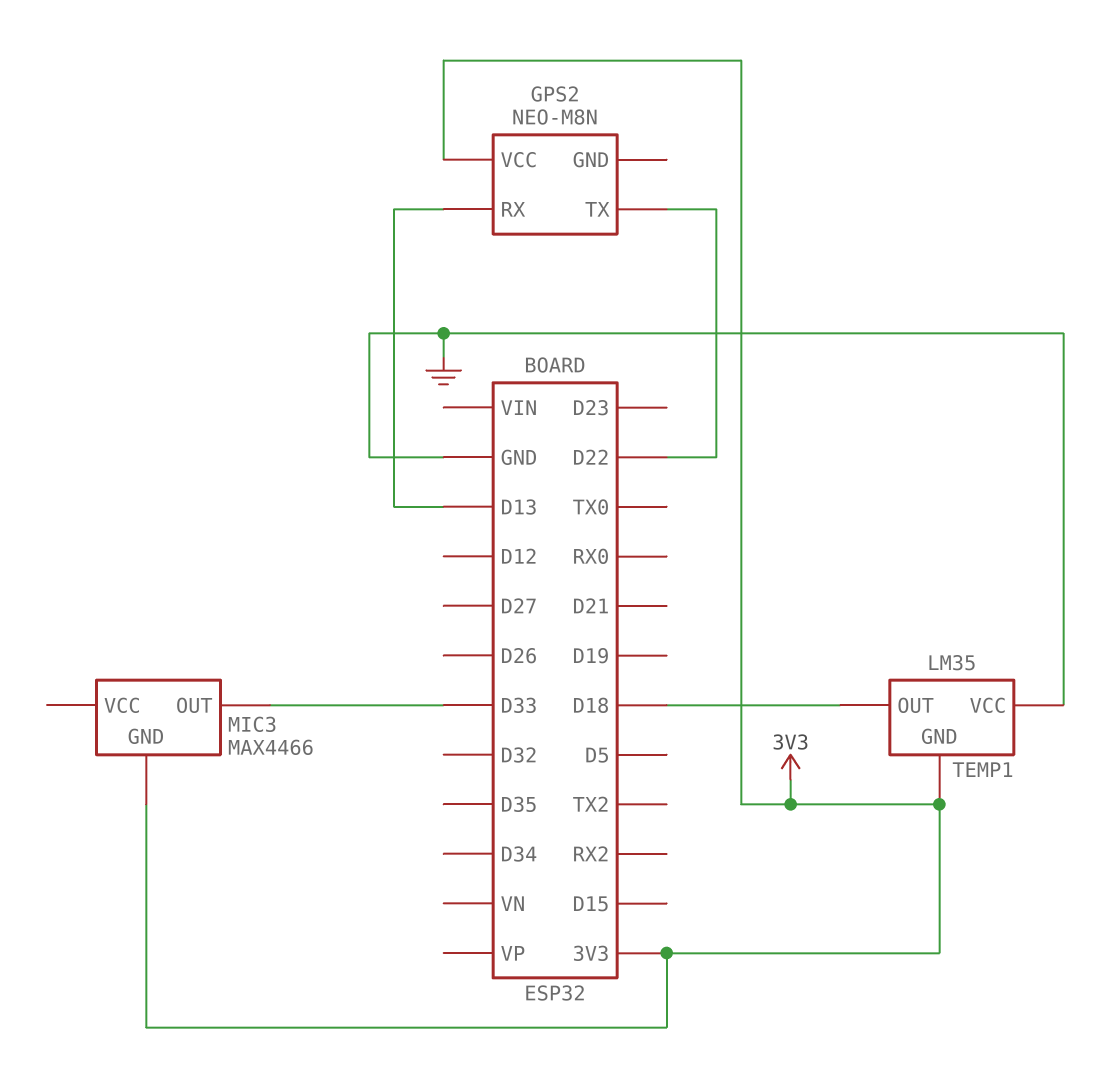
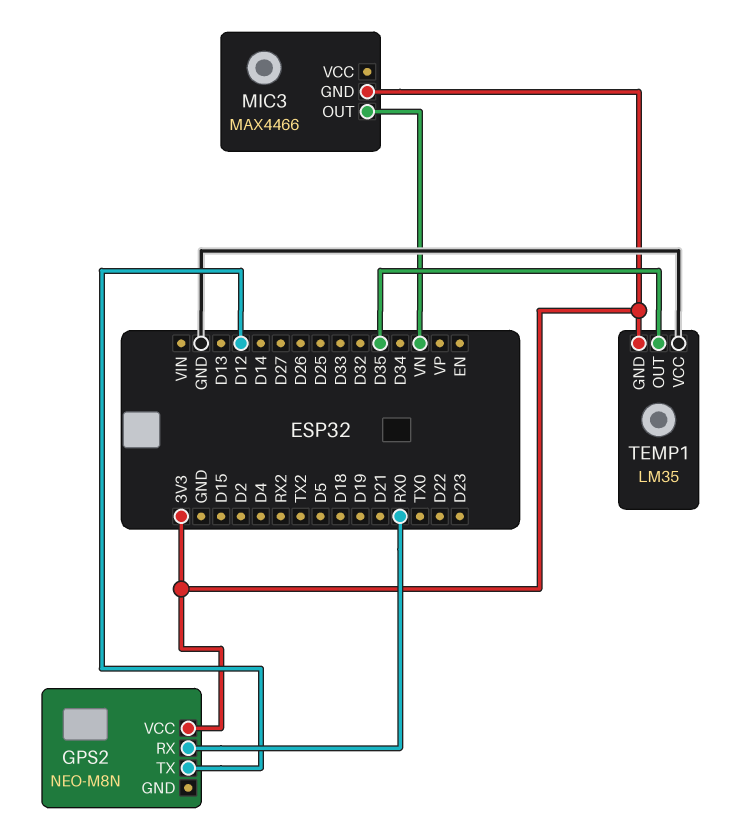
GPS2 pin RX: D13 -> RX0
GPS2 pin TX: D22 -> D12
MIC3 pin OUT: D33 -> VN
TEMP1 pin OUT: D18 -> D35

